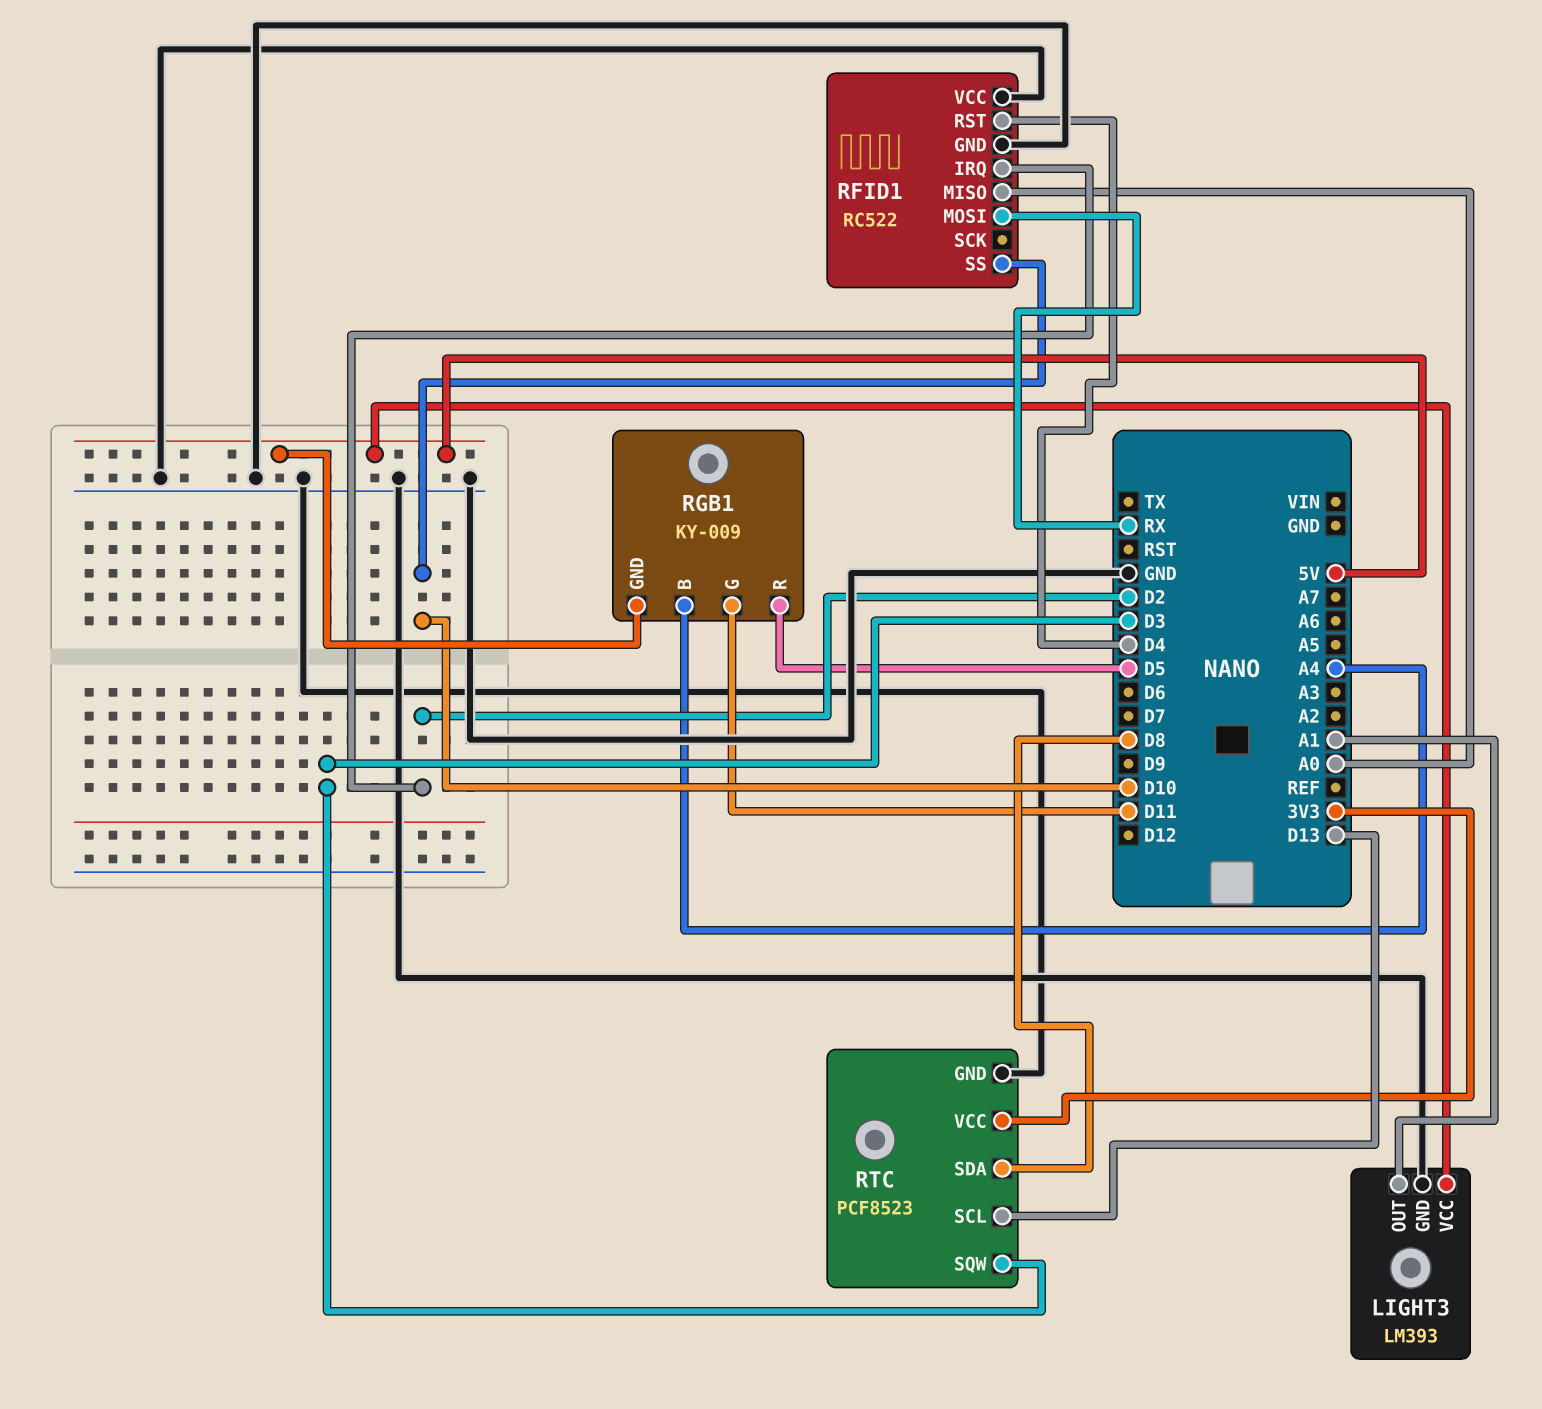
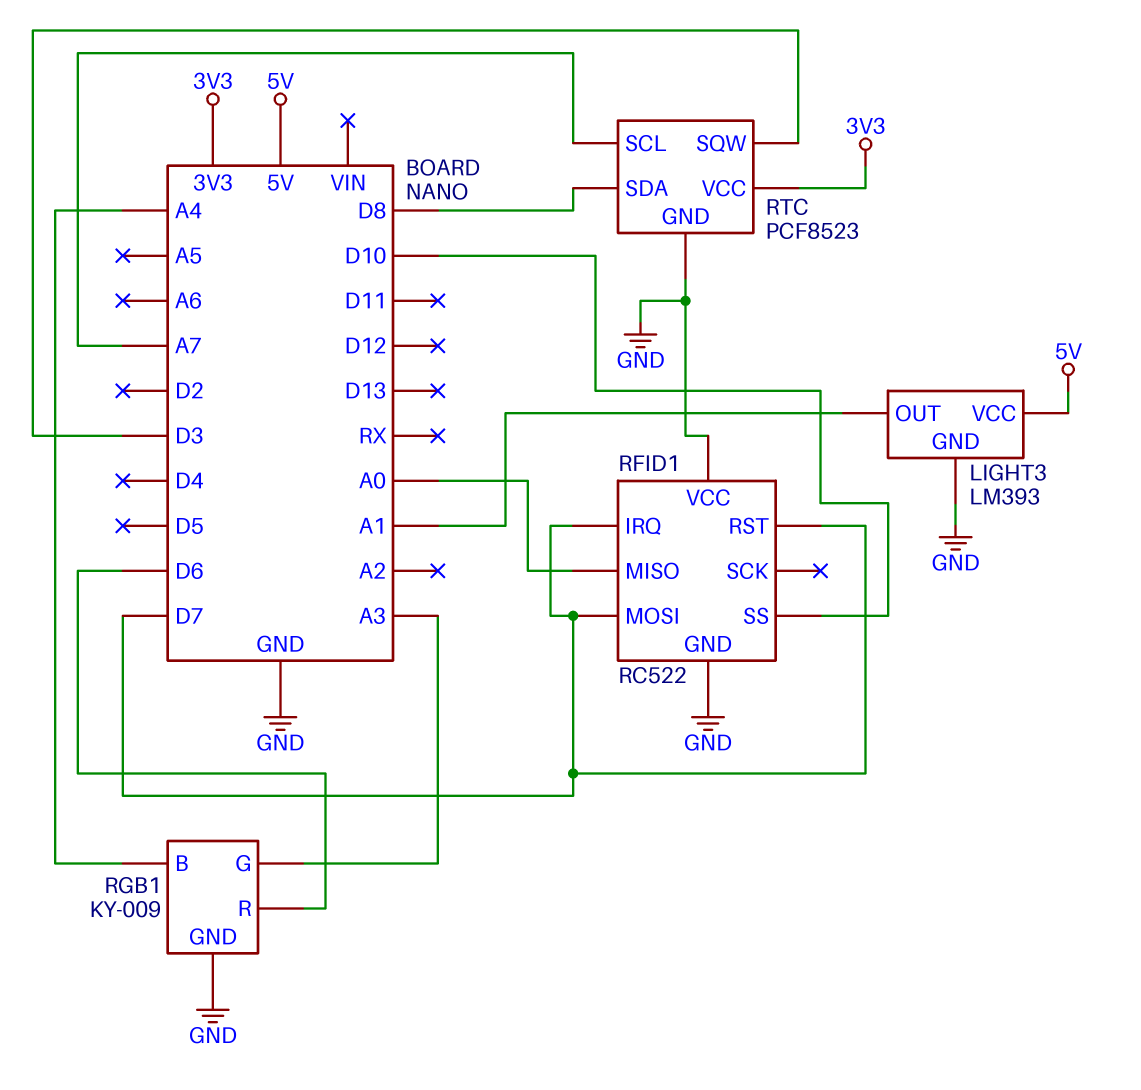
RFID1 pin IRQ: D2 -> D7
RFID1 pin MOSI: RX -> D7
RFID1 pin RST: D4 -> D7
RGB1 pin G: D11 -> A3
RGB1 pin GND: 5V -> GND
RGB1 pin R: D5 -> D6
RTC pin SCL: D13 -> A7

